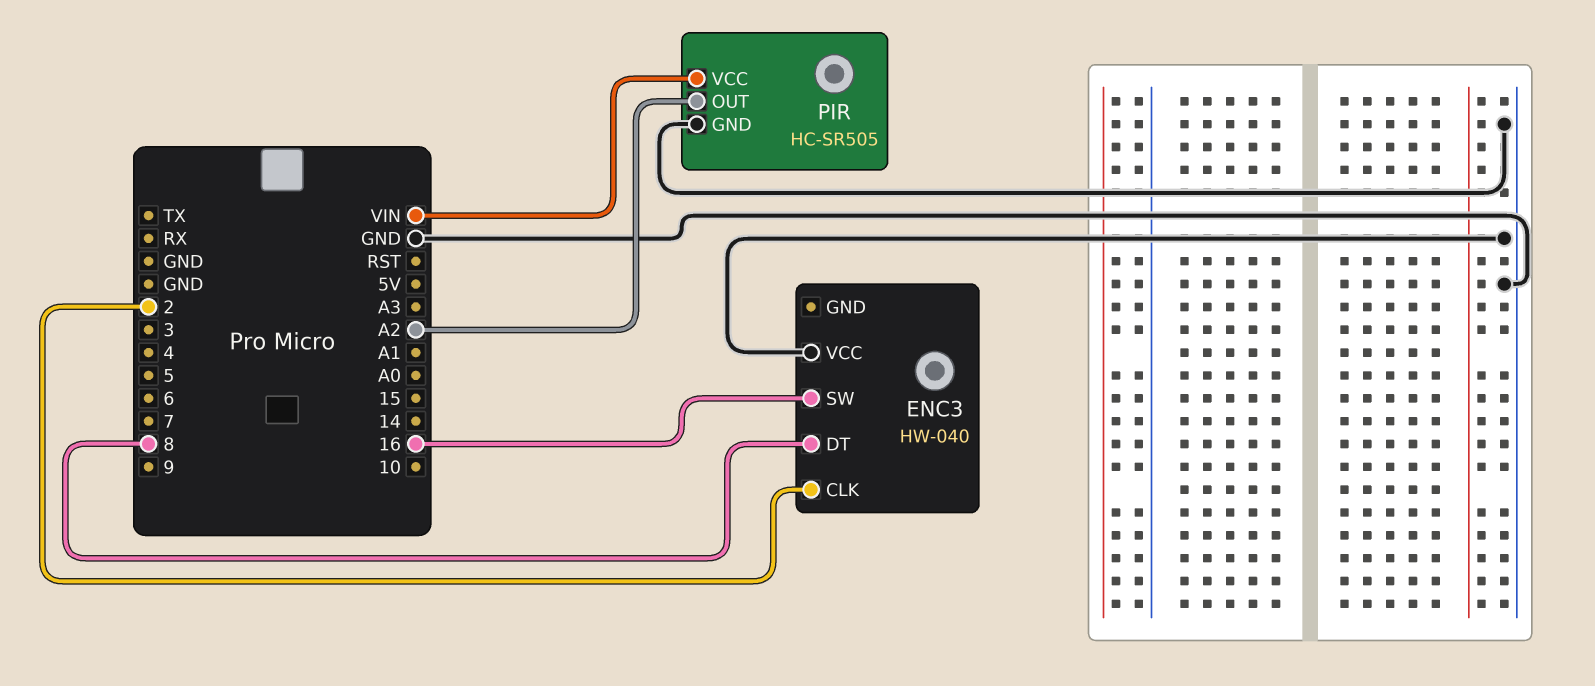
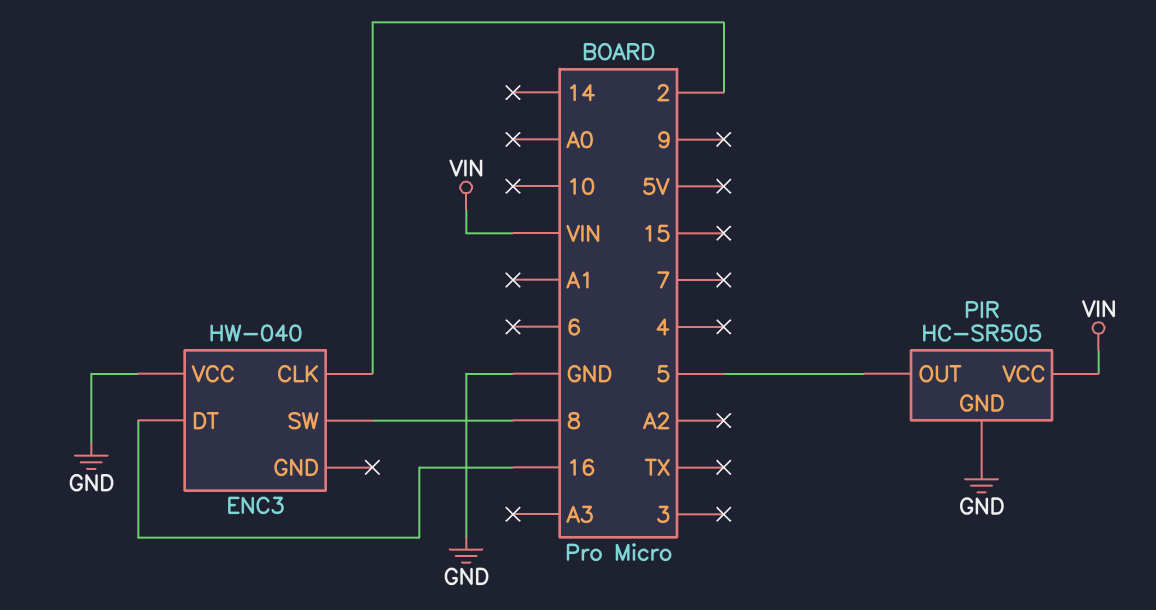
ENC3 pin DT: 8 -> 16
ENC3 pin SW: 16 -> 8
PIR pin OUT: A2 -> 5

